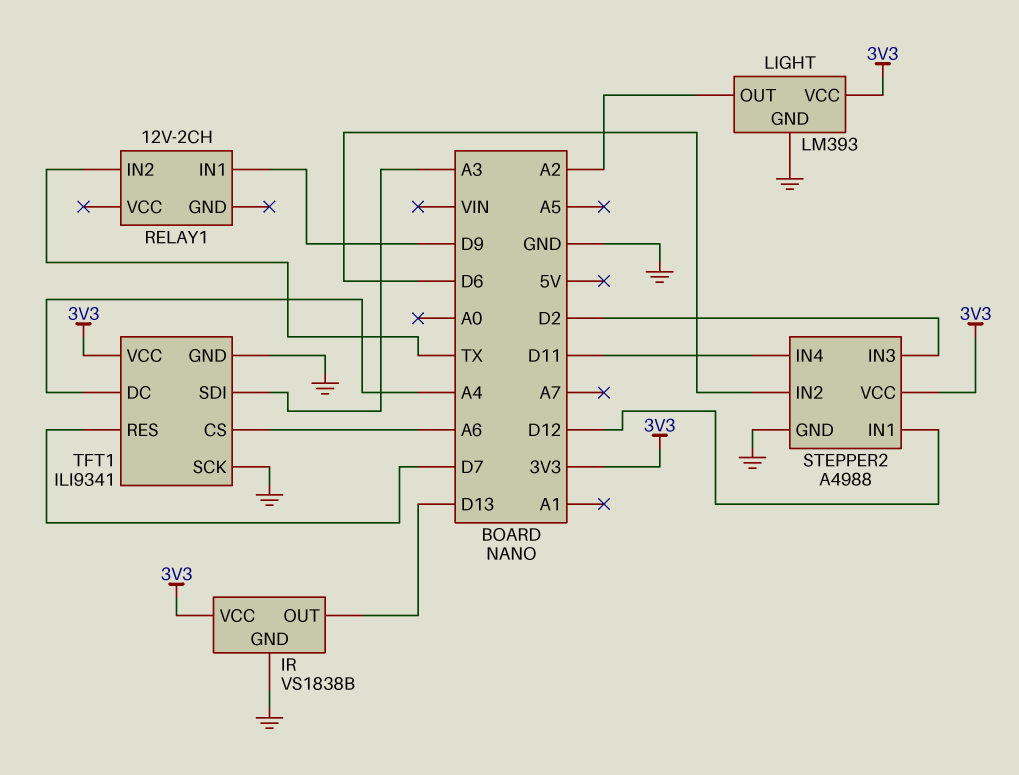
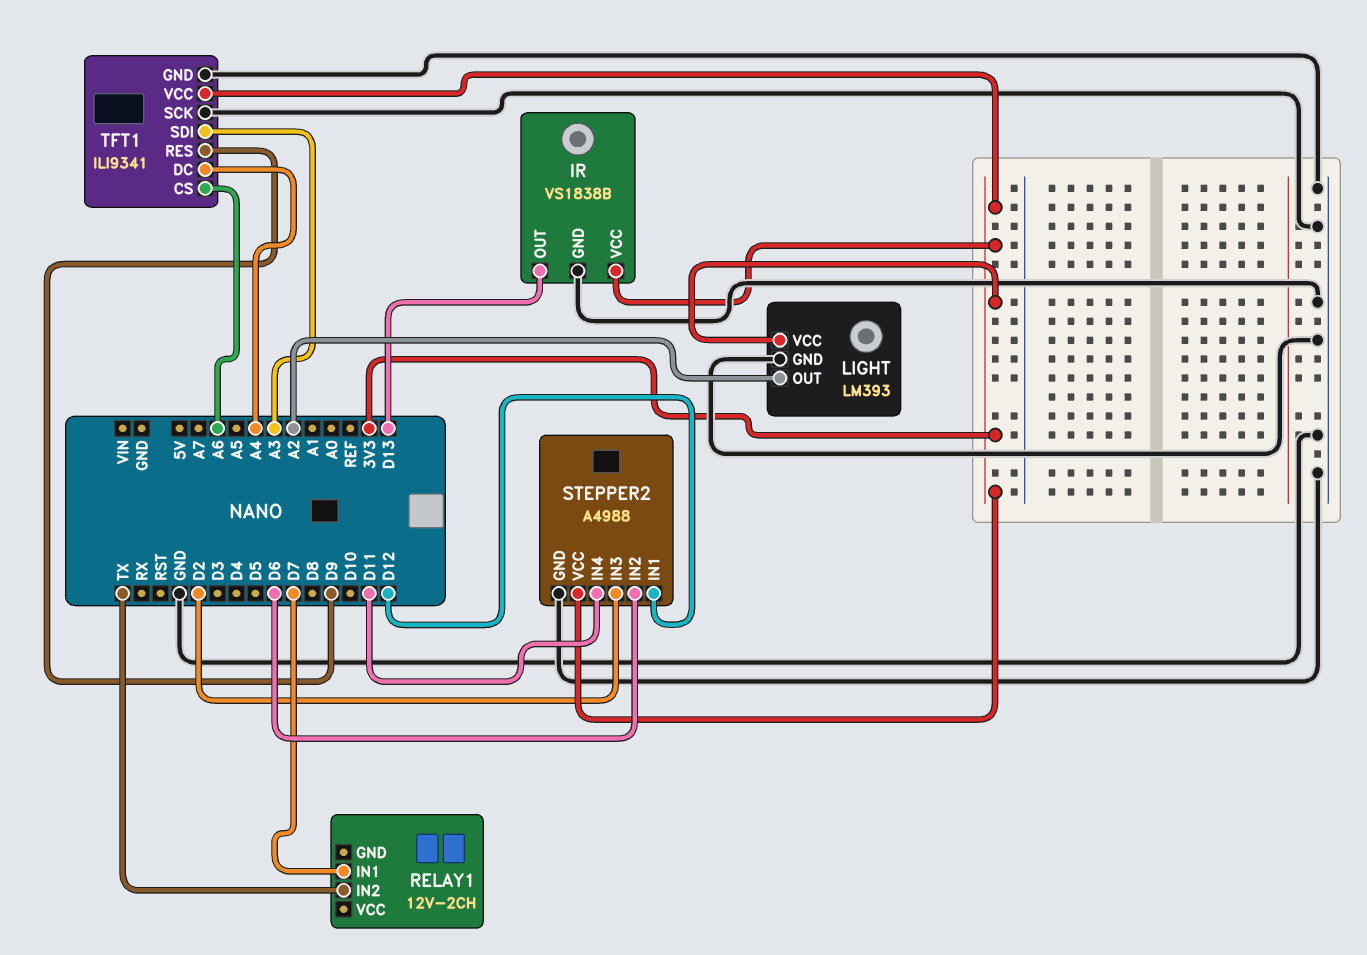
RELAY1 pin IN1: D9 -> D7
TFT1 pin RES: D7 -> D9

